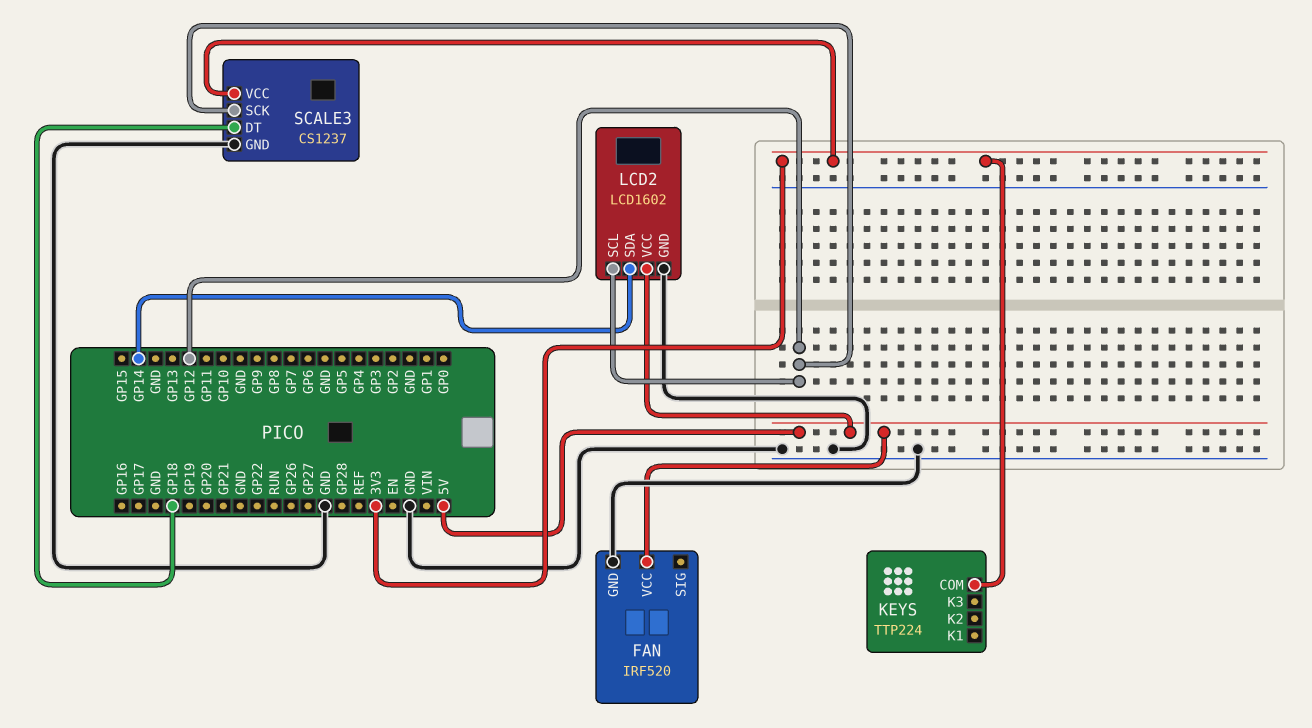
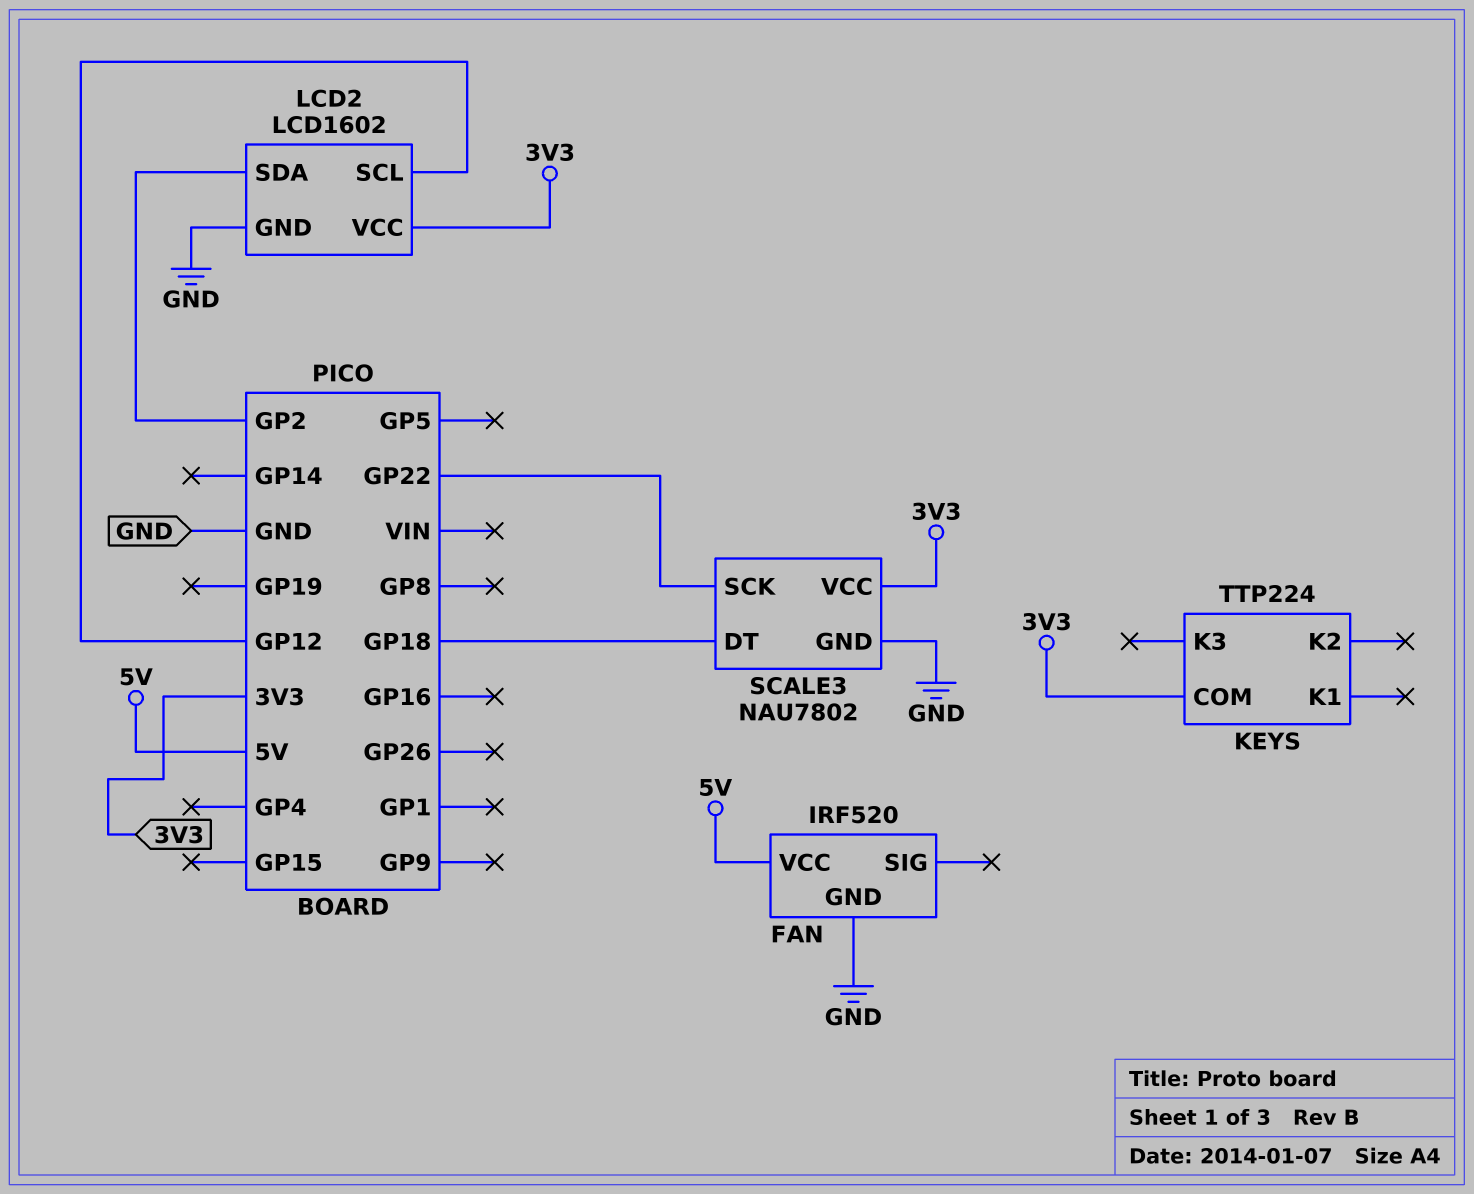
LCD2 pin SDA: GP14 -> GP2
LCD2 pin VCC: 5V -> 3V3
SCALE3: CS1237 -> NAU7802
SCALE3 pin SCK: GP12 -> GP22

